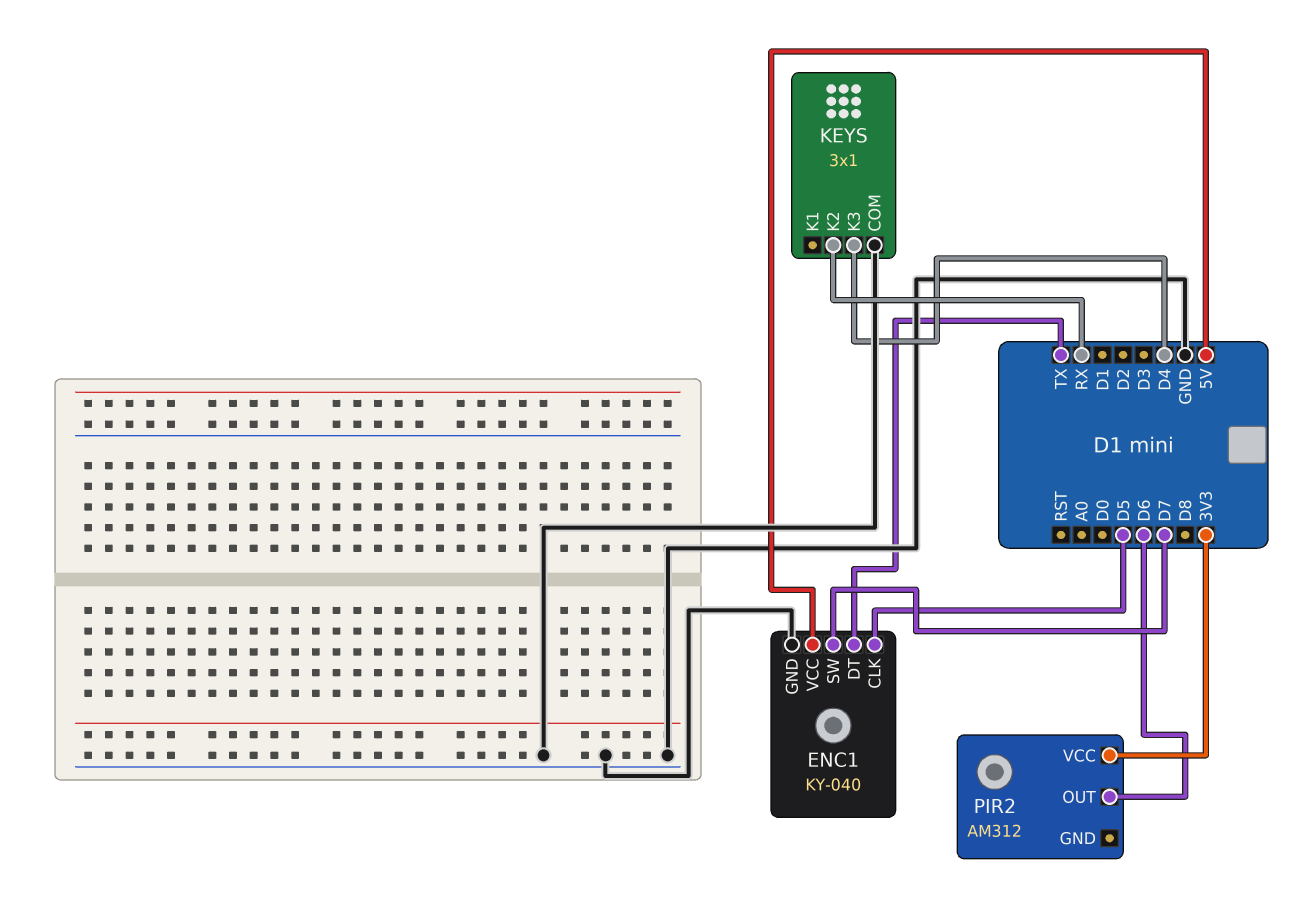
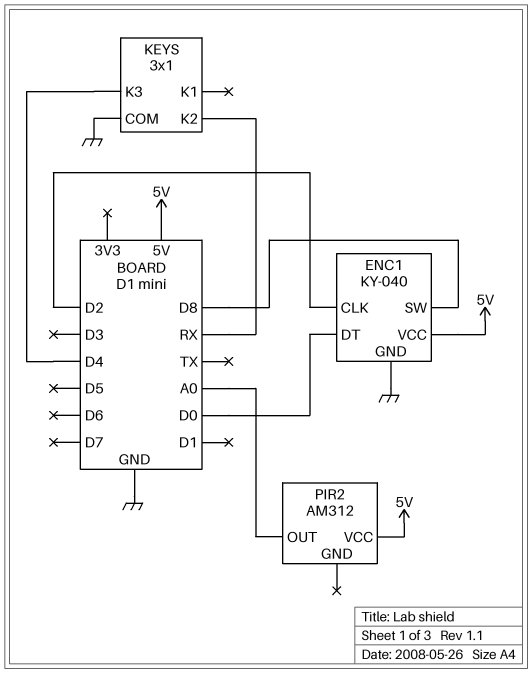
ENC1 pin CLK: D5 -> D2
ENC1 pin DT: TX -> D0
ENC1 pin SW: D7 -> D8
PIR2 pin OUT: D6 -> A0
PIR2 pin VCC: 3V3 -> 5V

